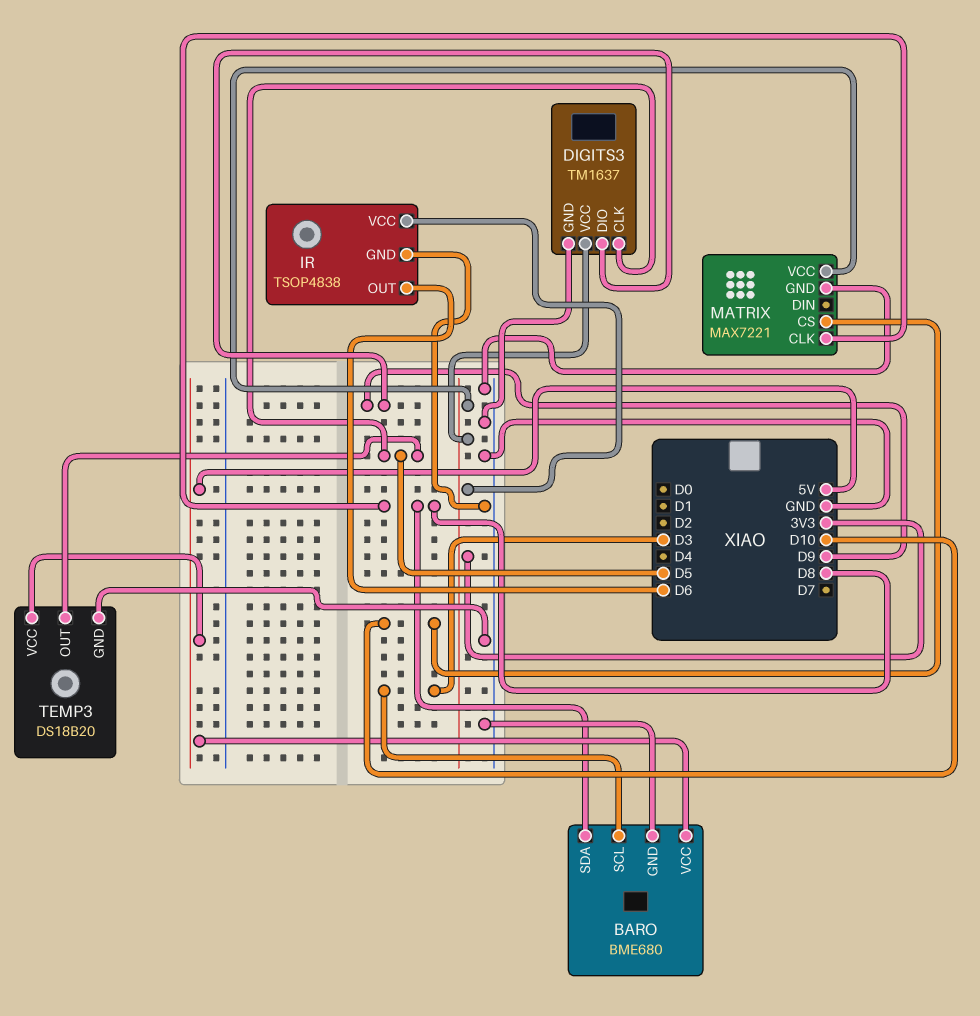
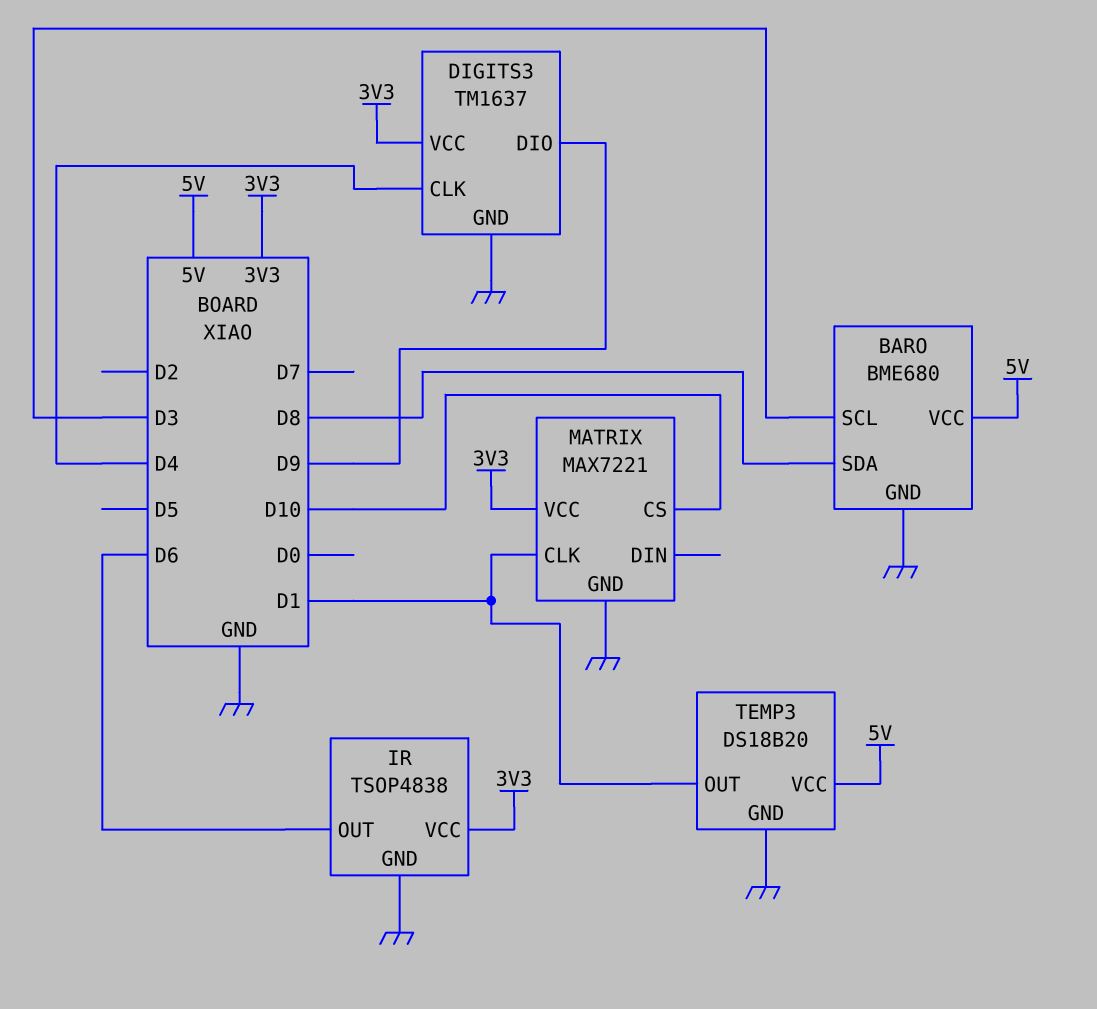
DIGITS3 pin CLK: D5 -> D4
MATRIX pin CLK: D8 -> D1
TEMP3 pin OUT: D5 -> D1

